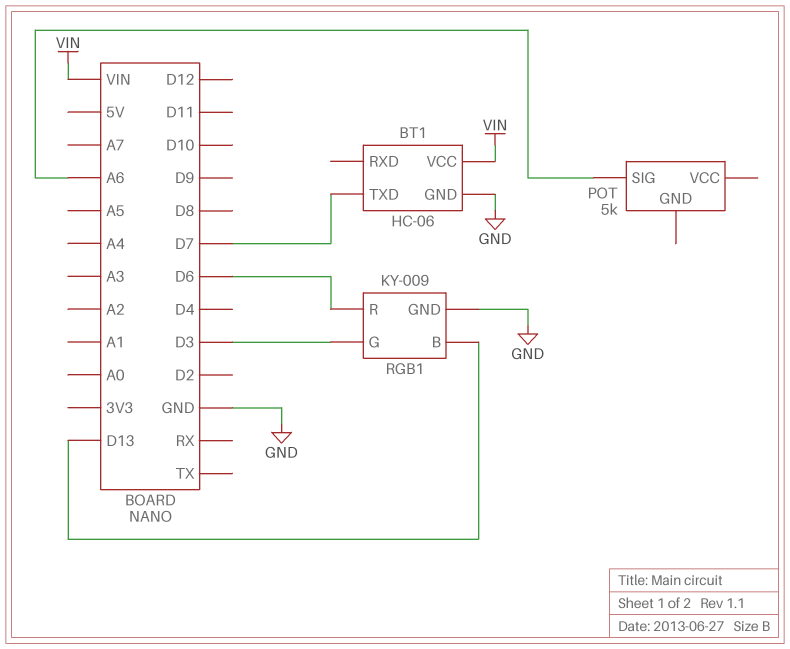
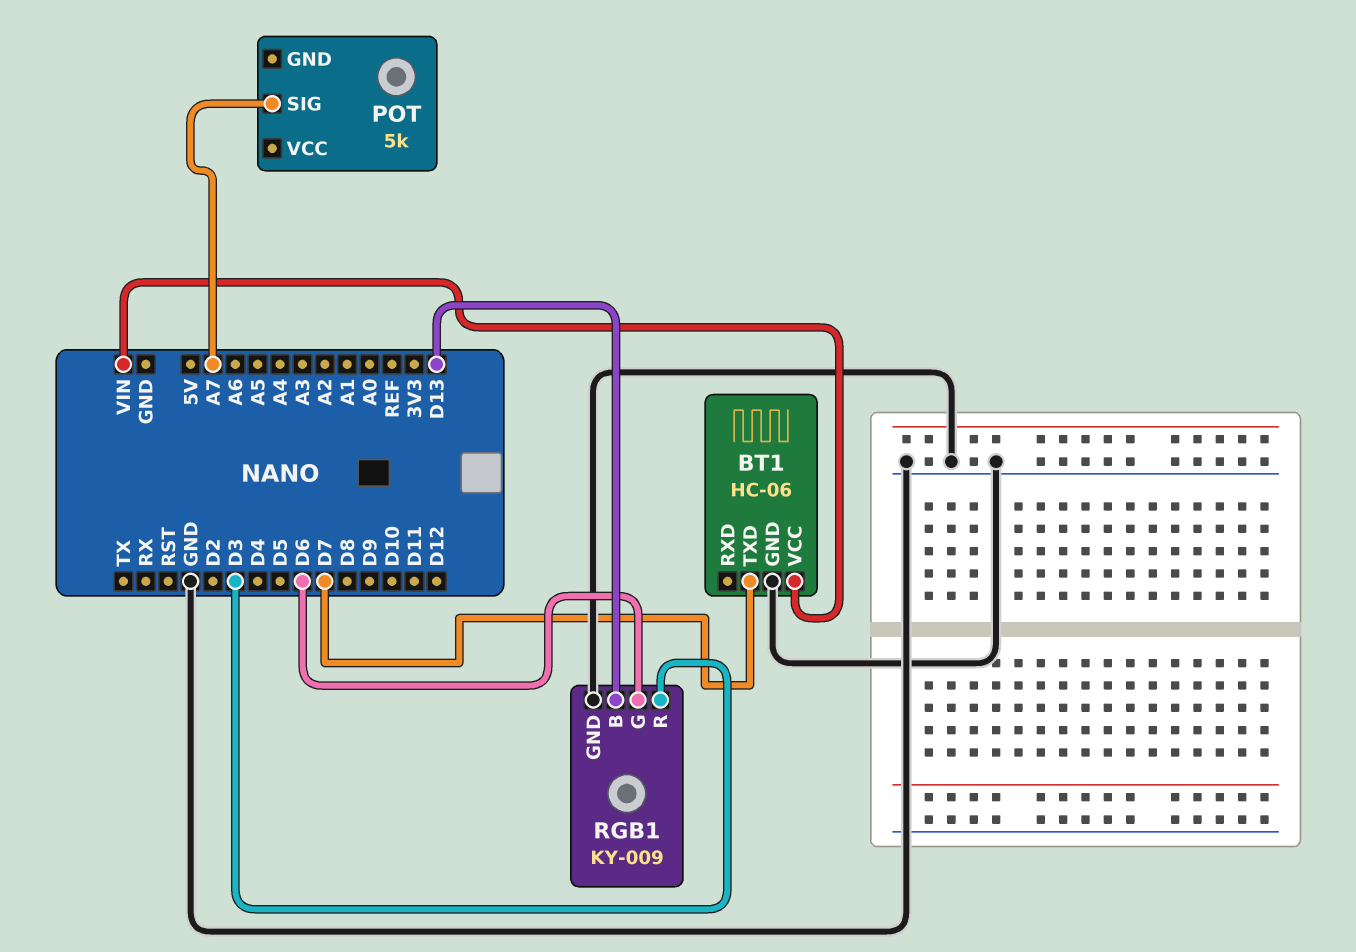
POT pin SIG: A6 -> A7
RGB1 pin G: D3 -> D6
RGB1 pin R: D6 -> D3

